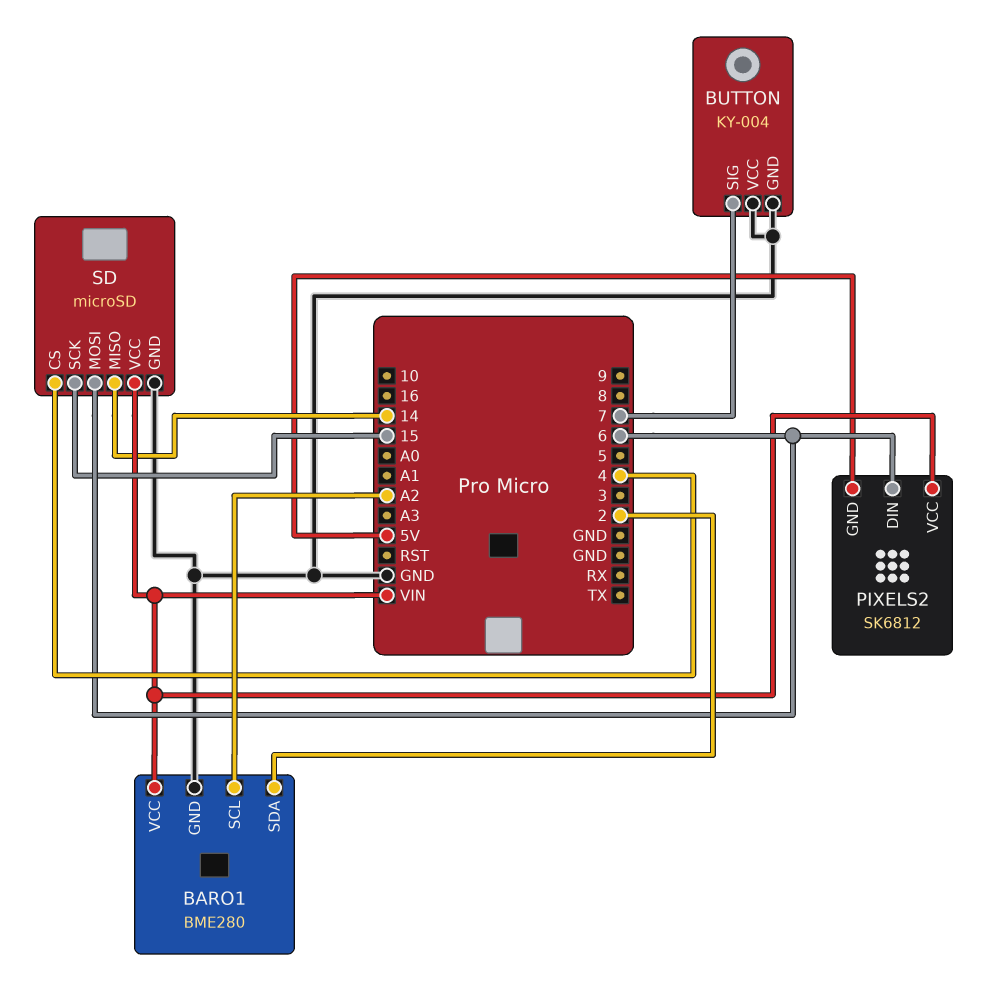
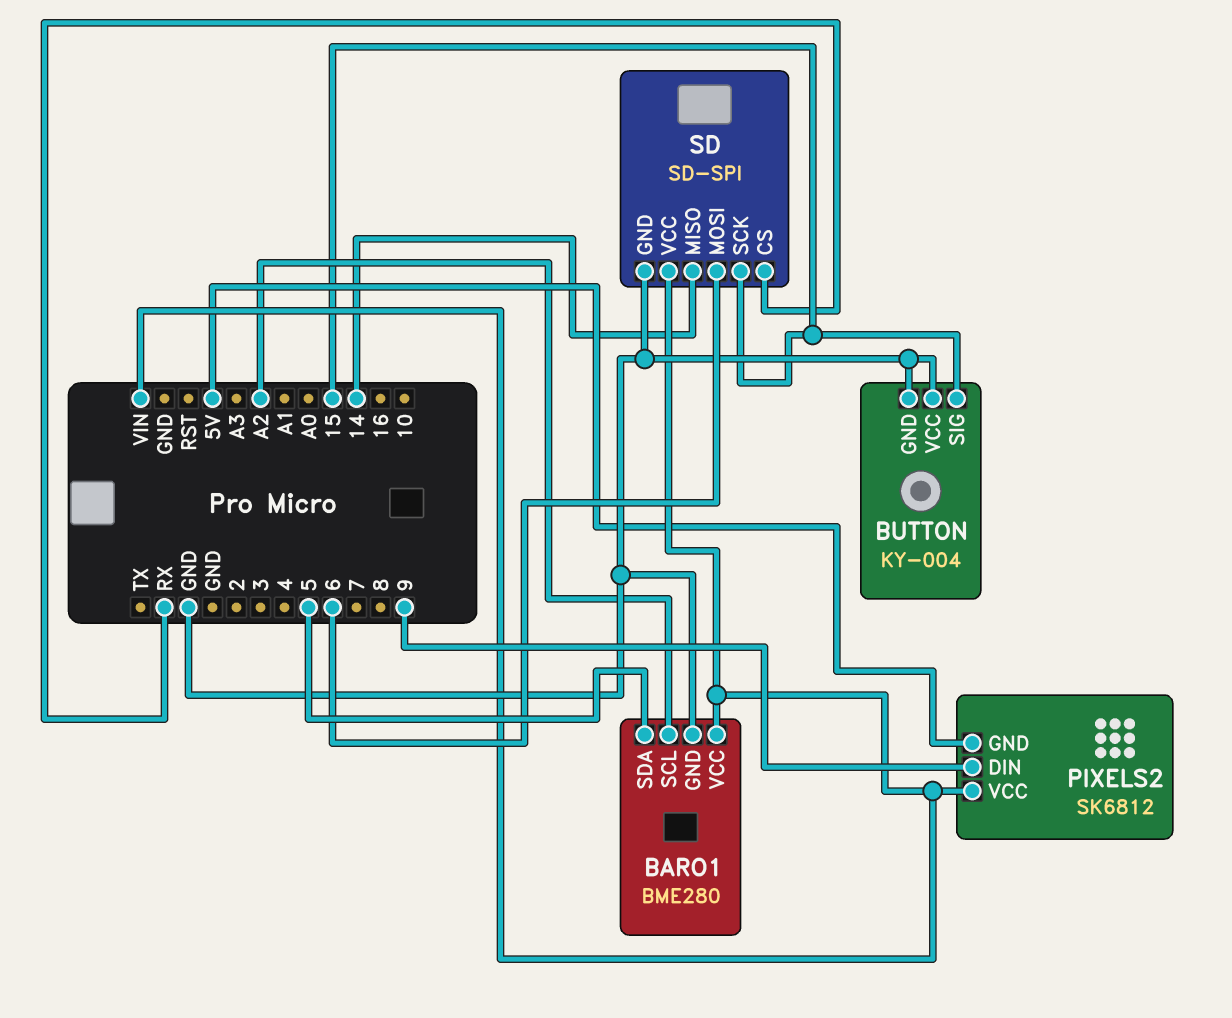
BARO1 pin SDA: 2 -> 5
BUTTON pin SIG: 7 -> 15
PIXELS2 pin DIN: 6 -> 9
SD: microSD -> SD-SPI
SD pin CS: 4 -> RX

